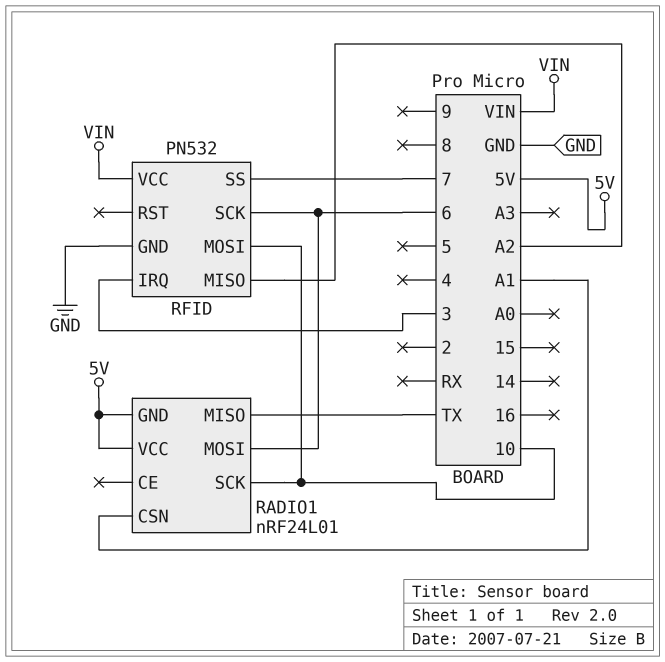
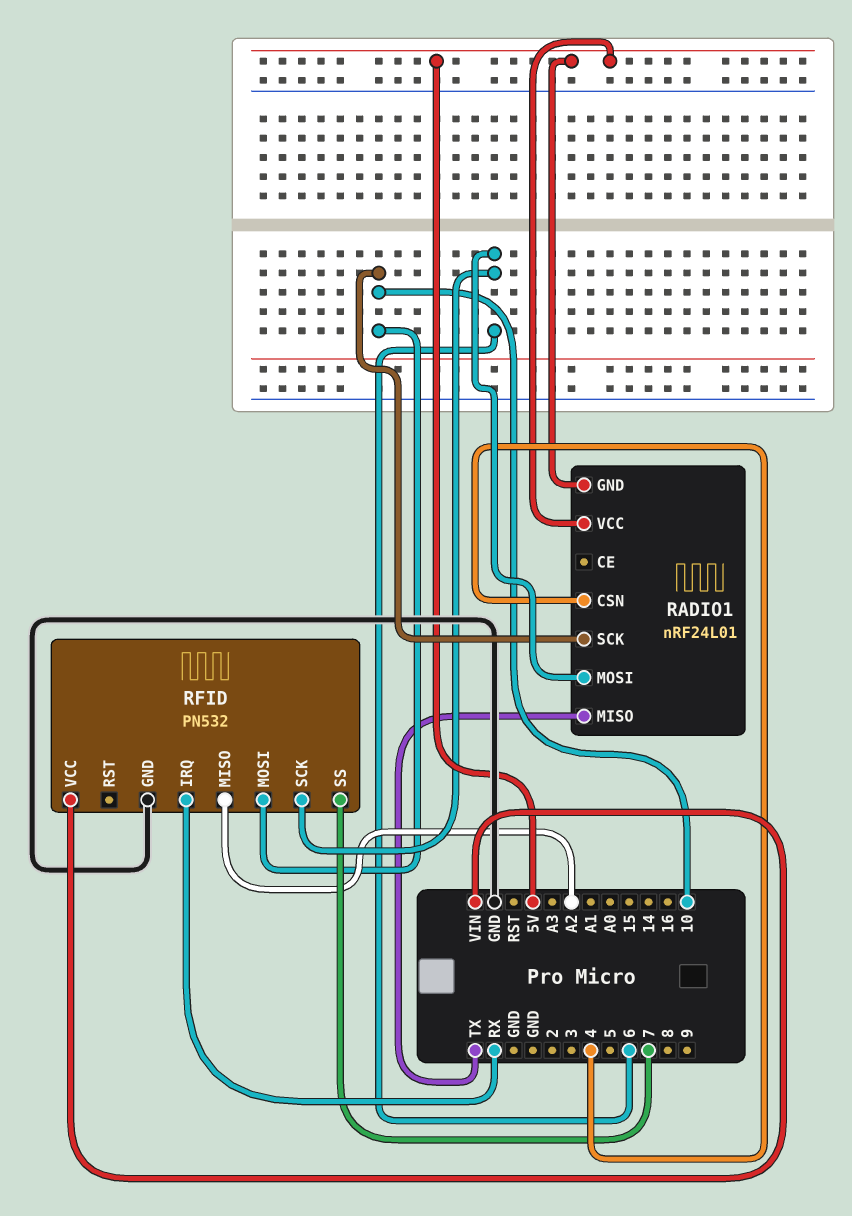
RADIO1 pin CSN: A1 -> 4
RFID pin IRQ: 3 -> RX

